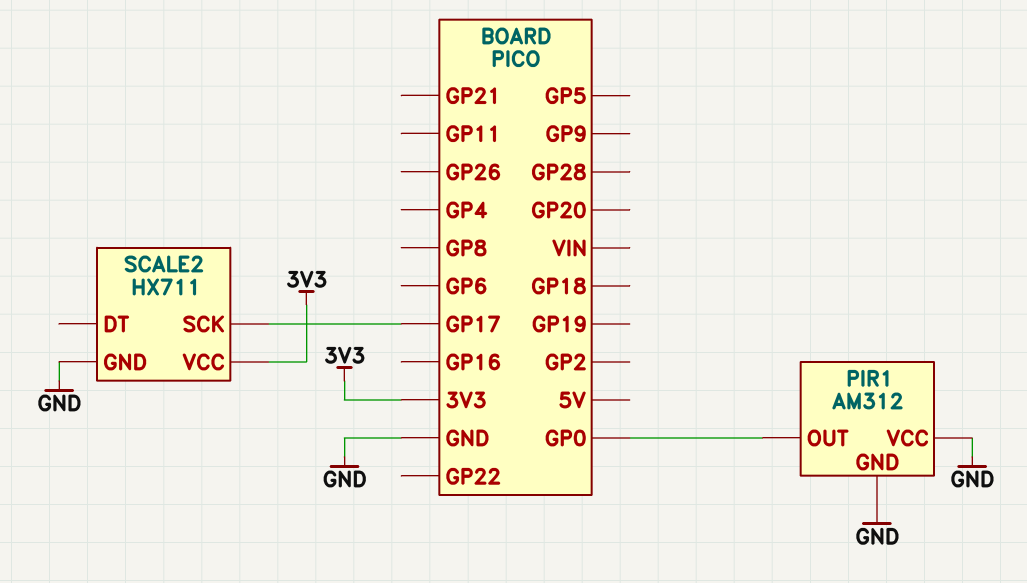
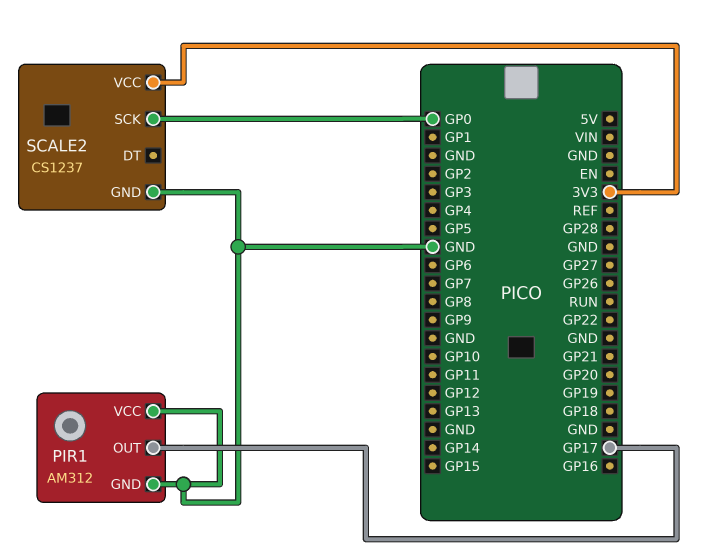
PIR1 pin OUT: GP0 -> GP17
SCALE2: HX711 -> CS1237
SCALE2 pin SCK: GP17 -> GP0

